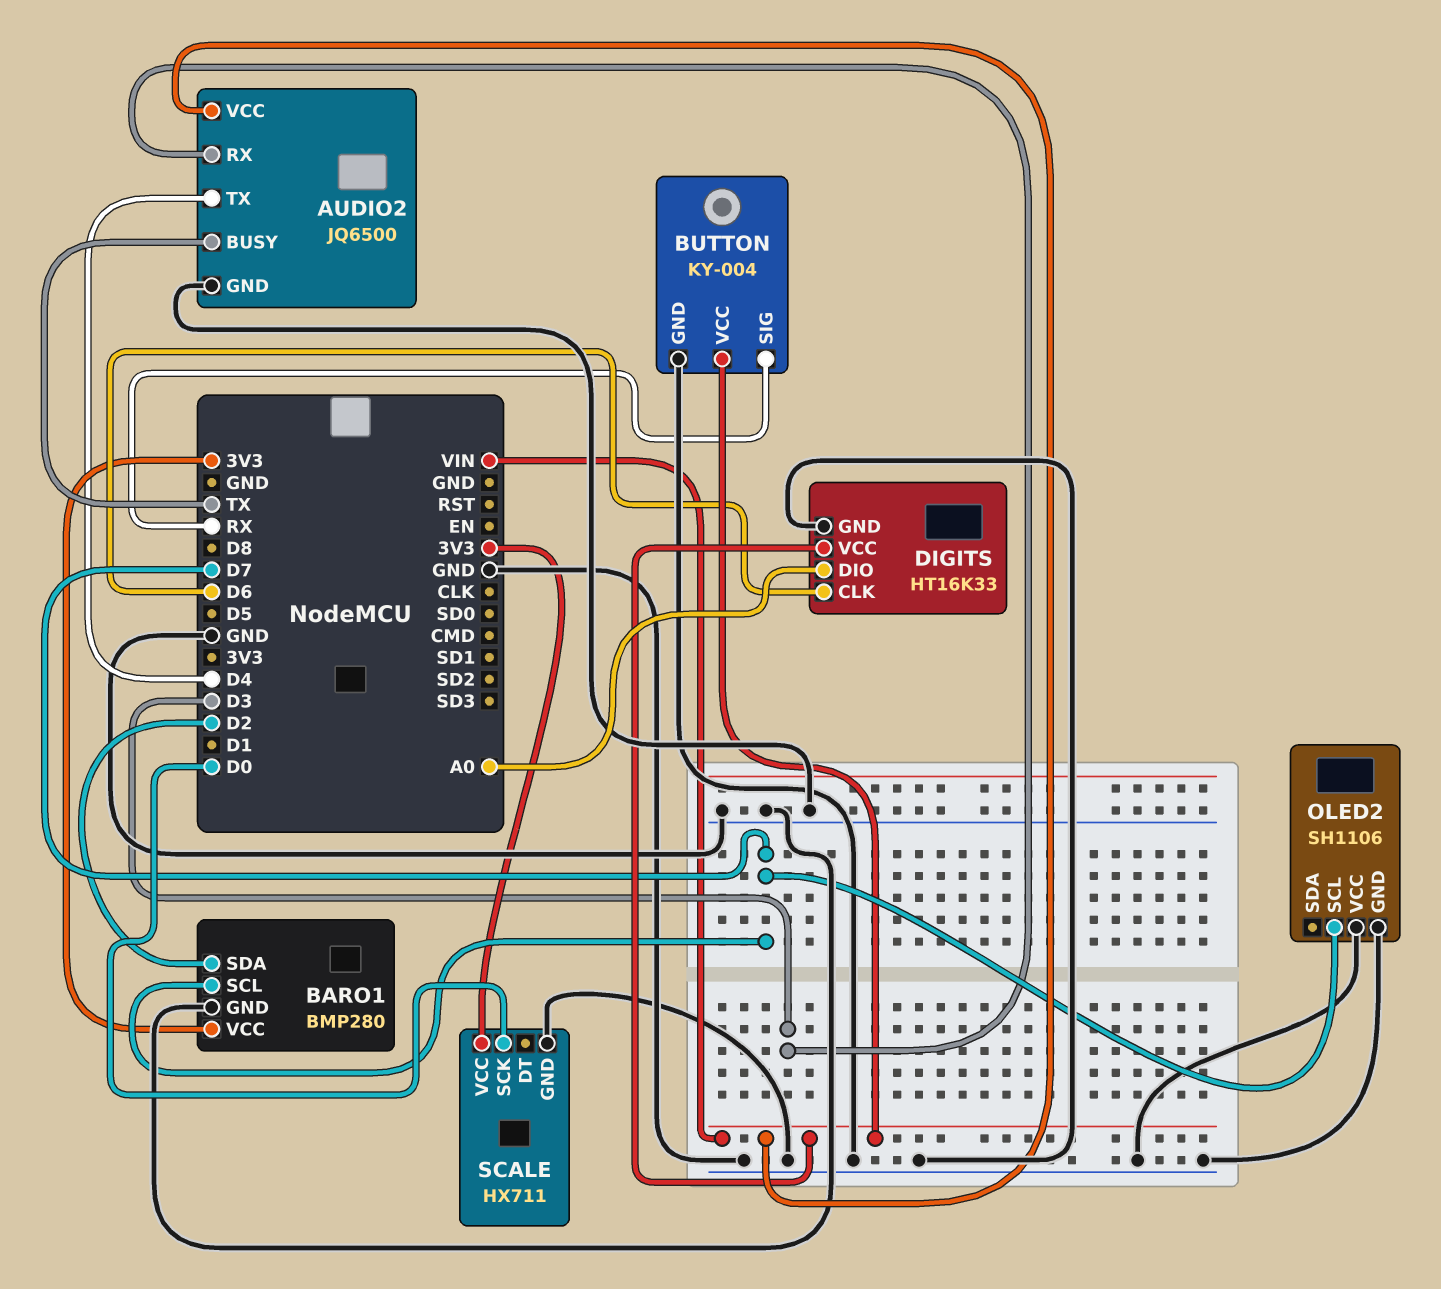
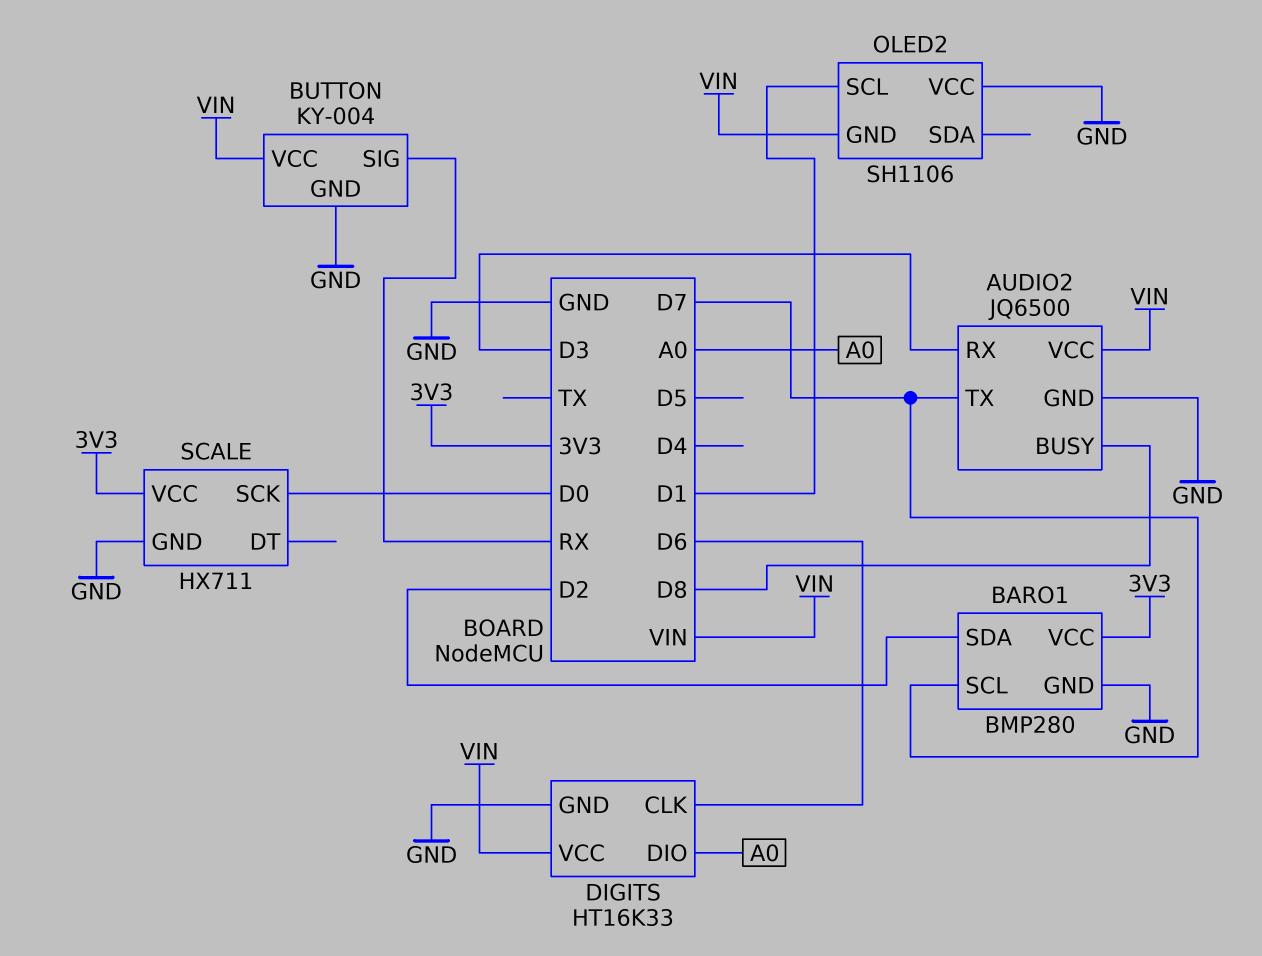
AUDIO2 pin BUSY: TX -> D8
AUDIO2 pin TX: D4 -> D7
OLED2 pin GND: GND -> VIN
OLED2 pin SCL: D7 -> D1

